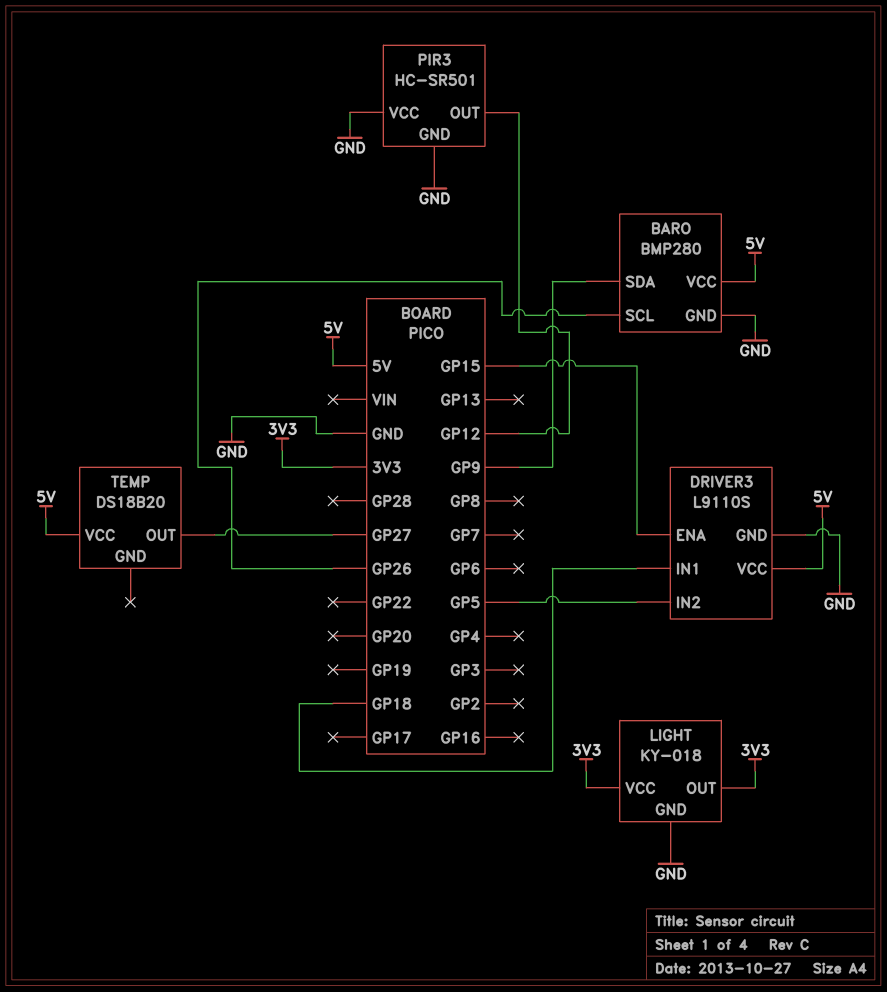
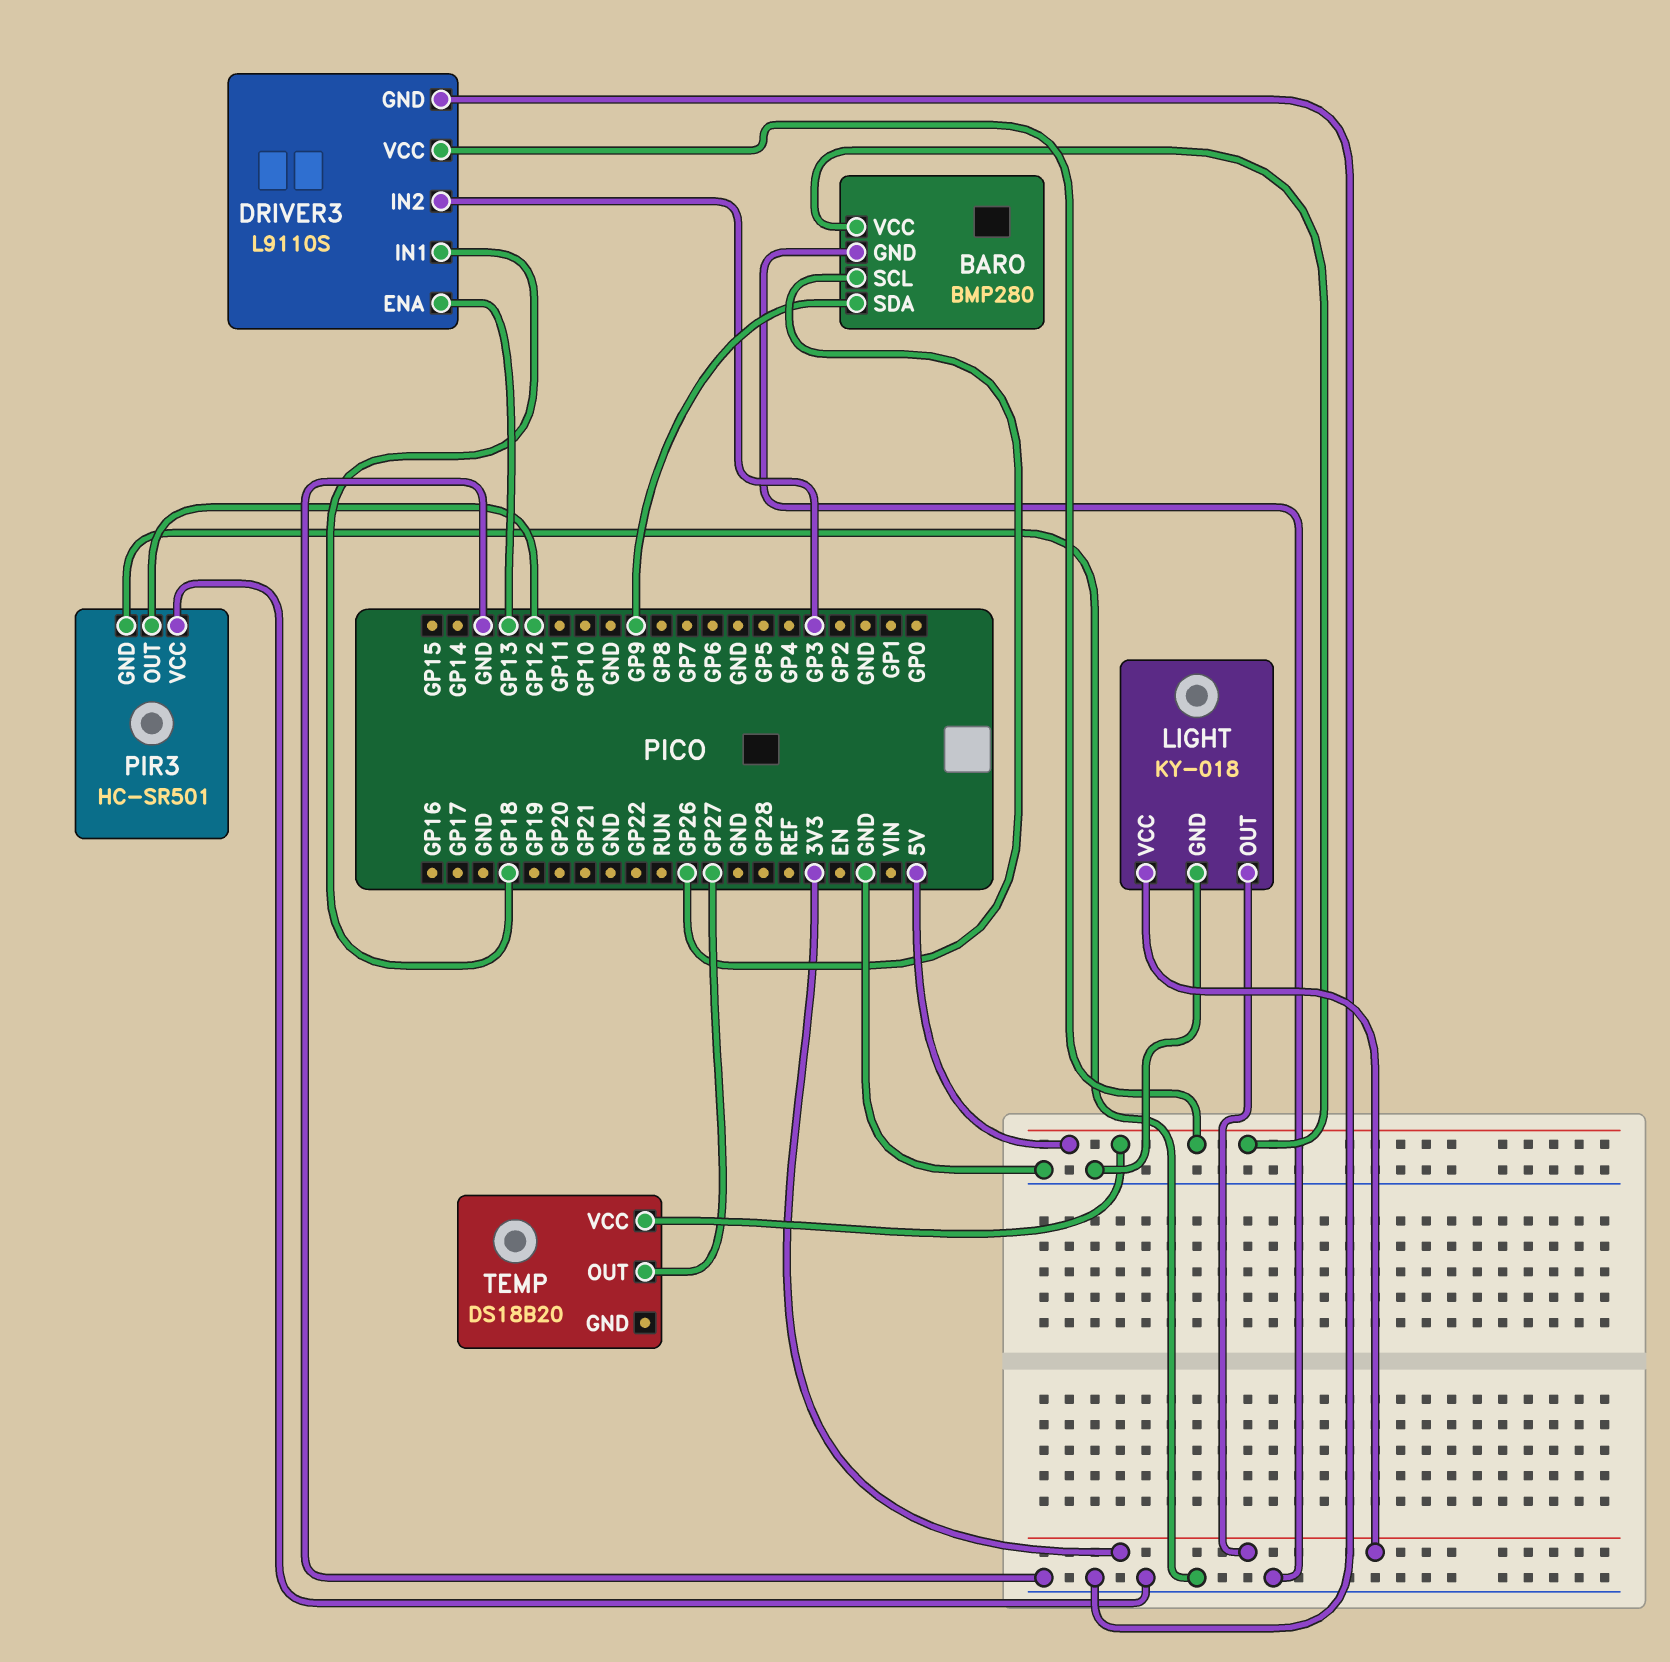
DRIVER3 pin ENA: GP15 -> GP13
DRIVER3 pin IN2: GP5 -> GP3

